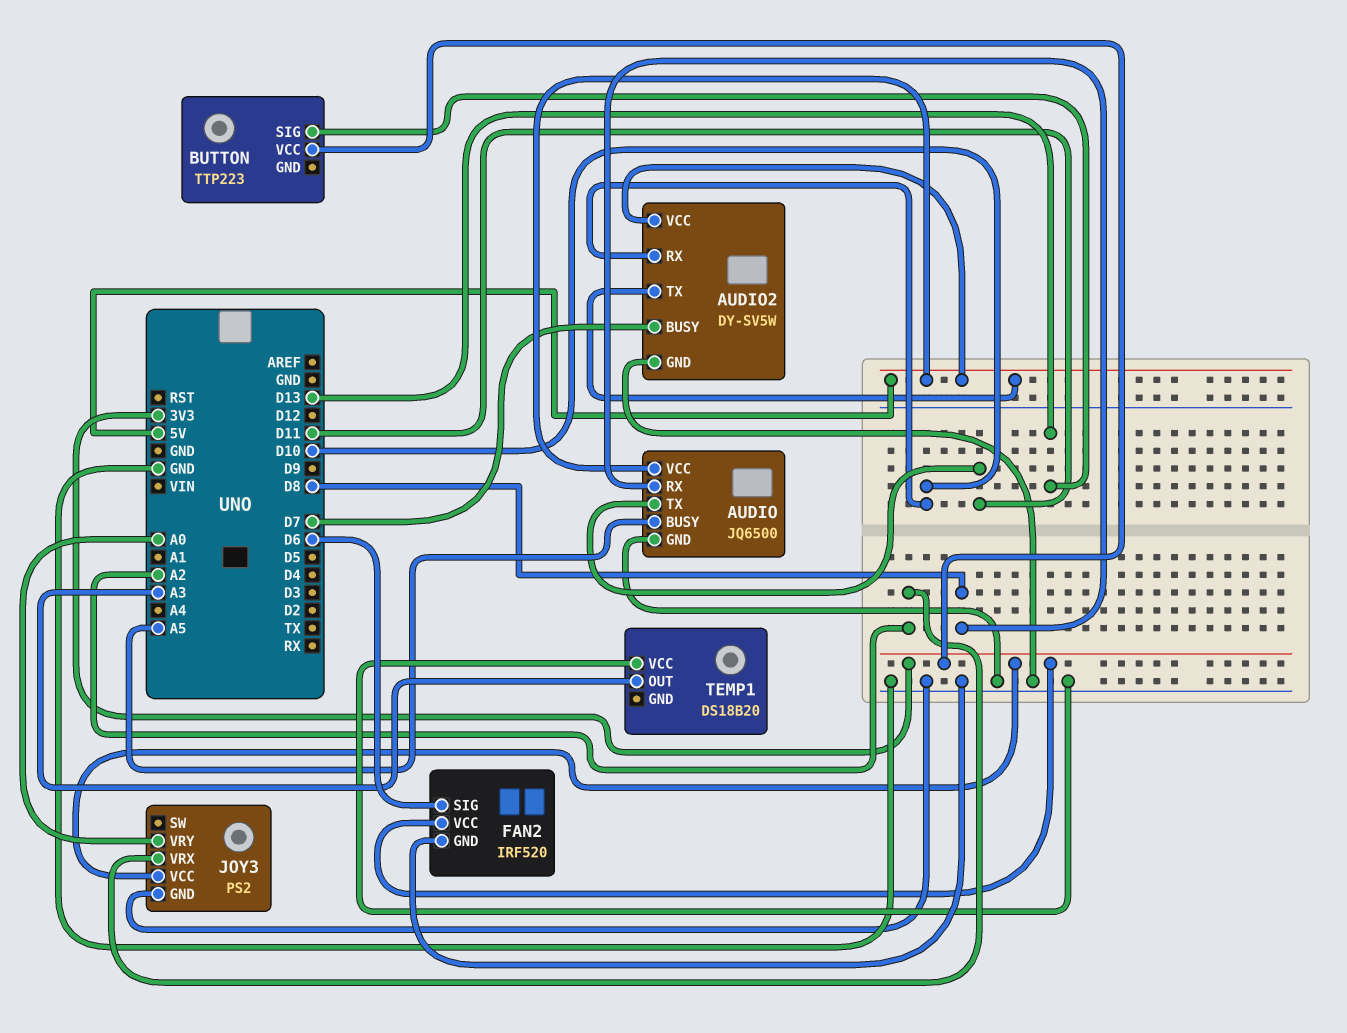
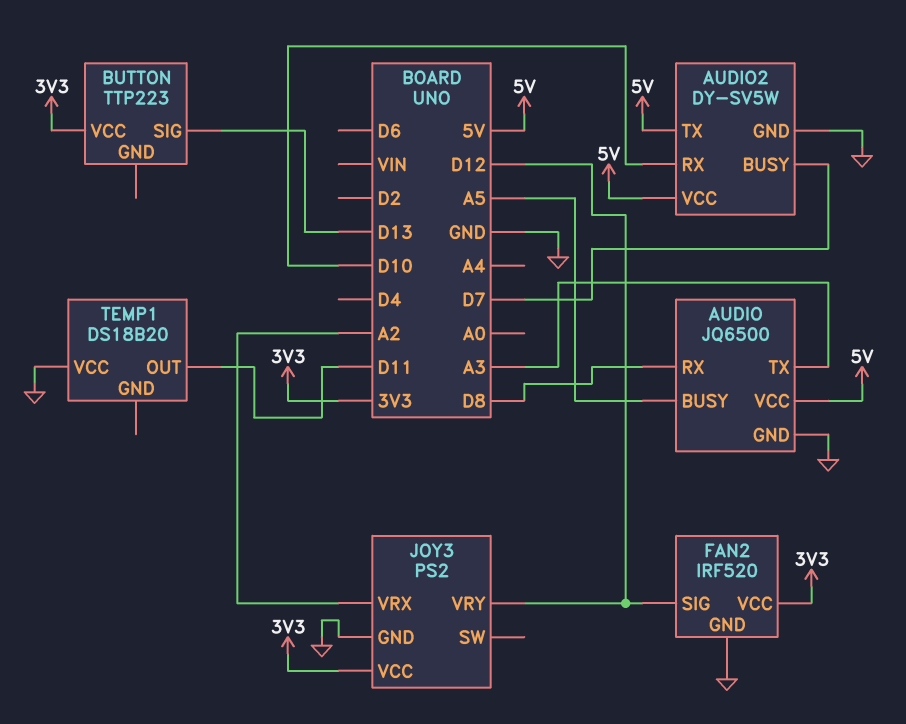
AUDIO pin TX: D11 -> A3
FAN2 pin SIG: D6 -> D12
JOY3 pin VRY: A0 -> D12
TEMP1 pin OUT: A3 -> D11

